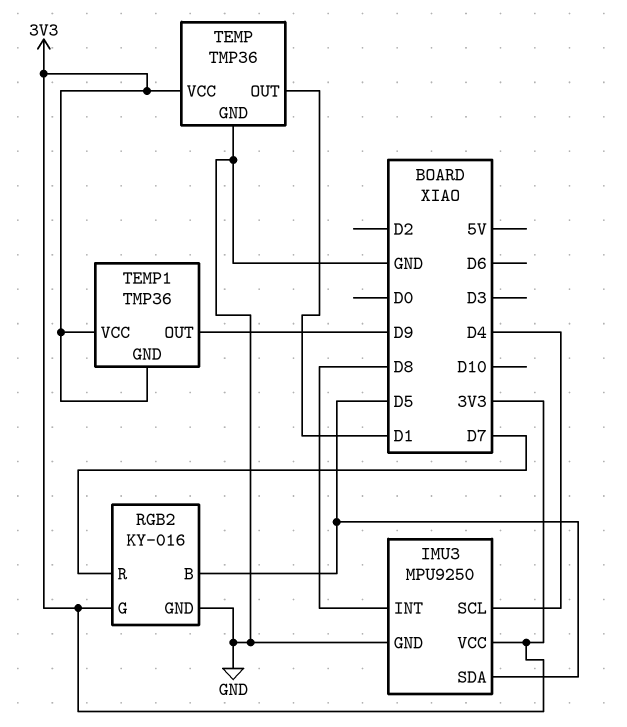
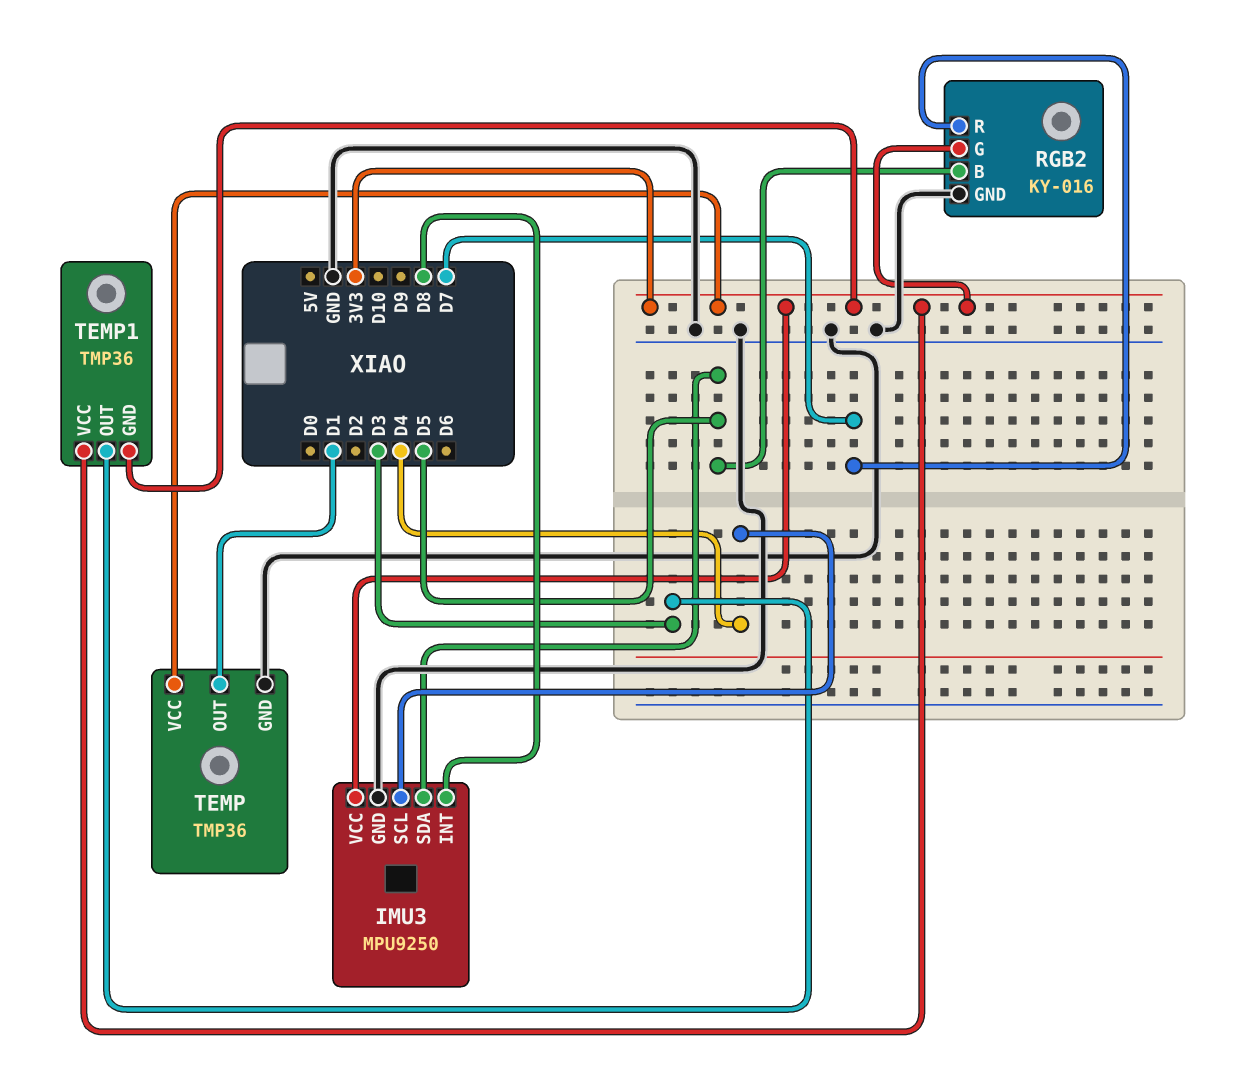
TEMP1 pin OUT: D9 -> D3

